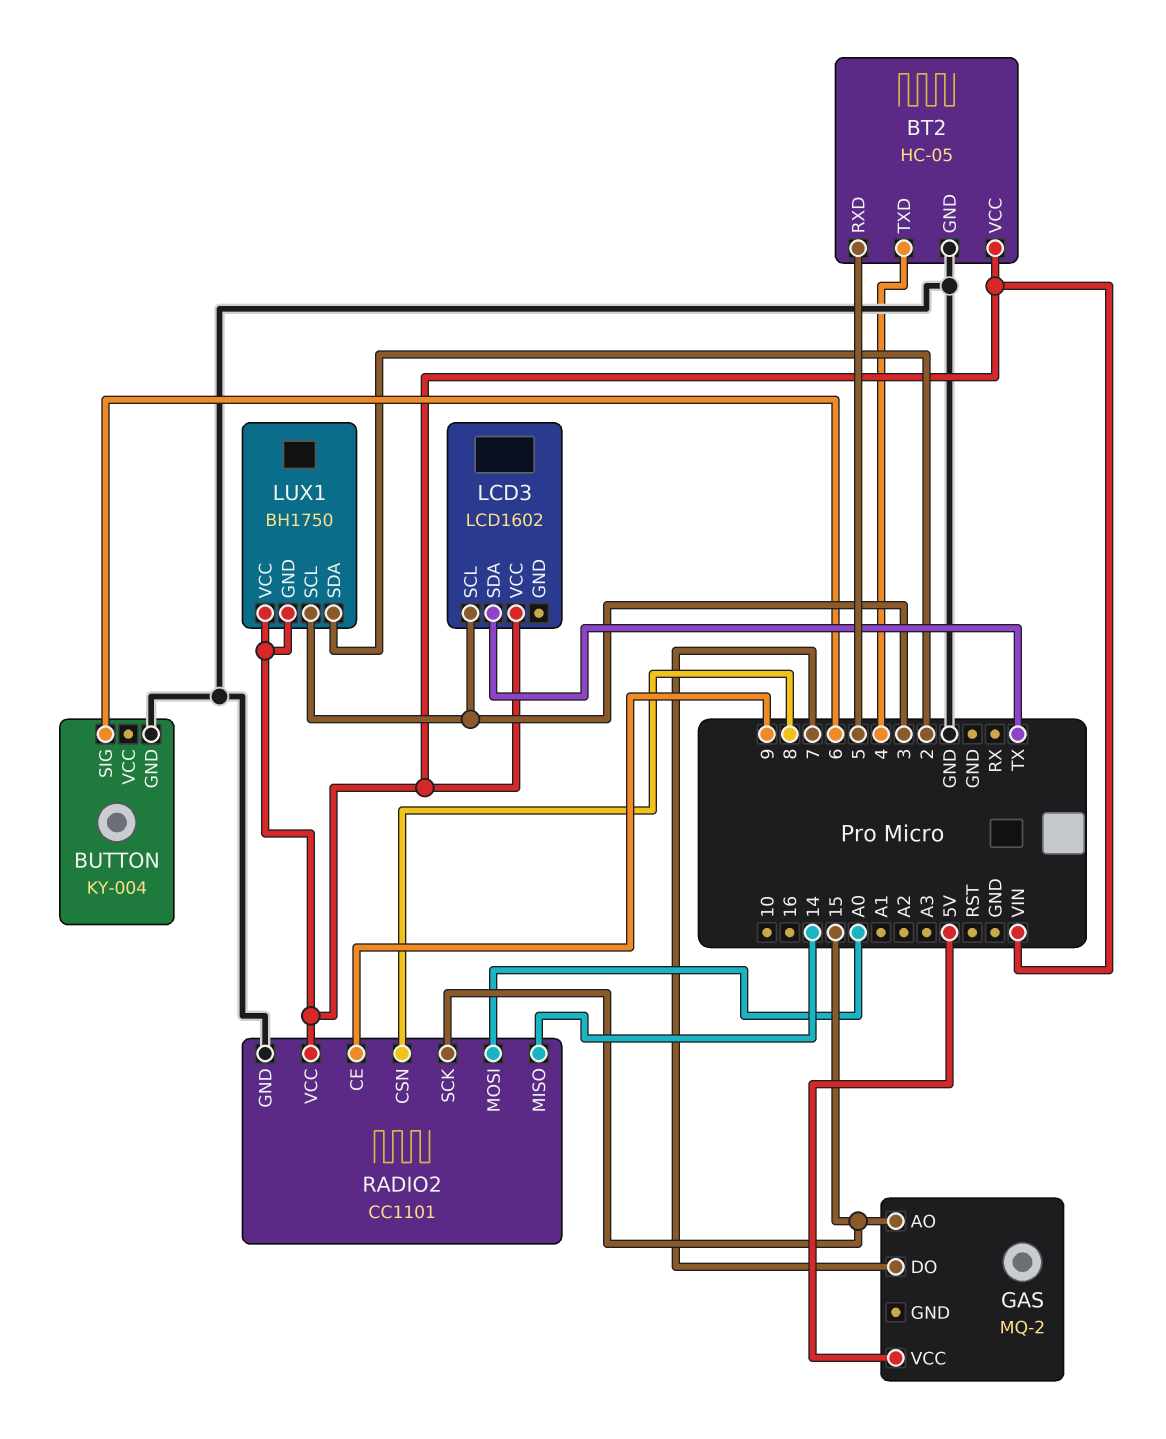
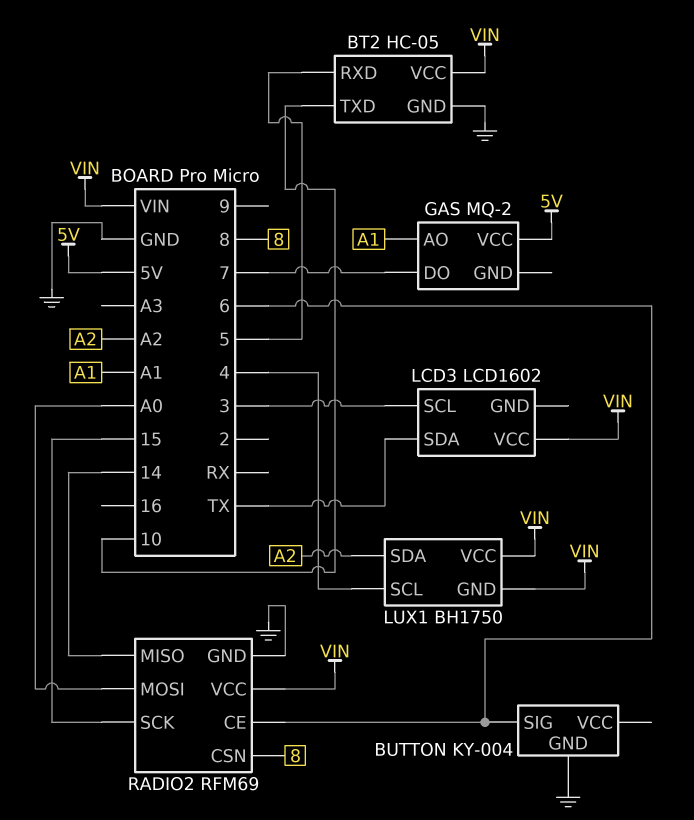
BT2 pin TXD: 4 -> 10
GAS pin AO: 15 -> A1
LUX1 pin SCL: 3 -> 4
LUX1 pin SDA: 2 -> A2
RADIO2: CC1101 -> RFM69
RADIO2 pin CE: 9 -> 6

